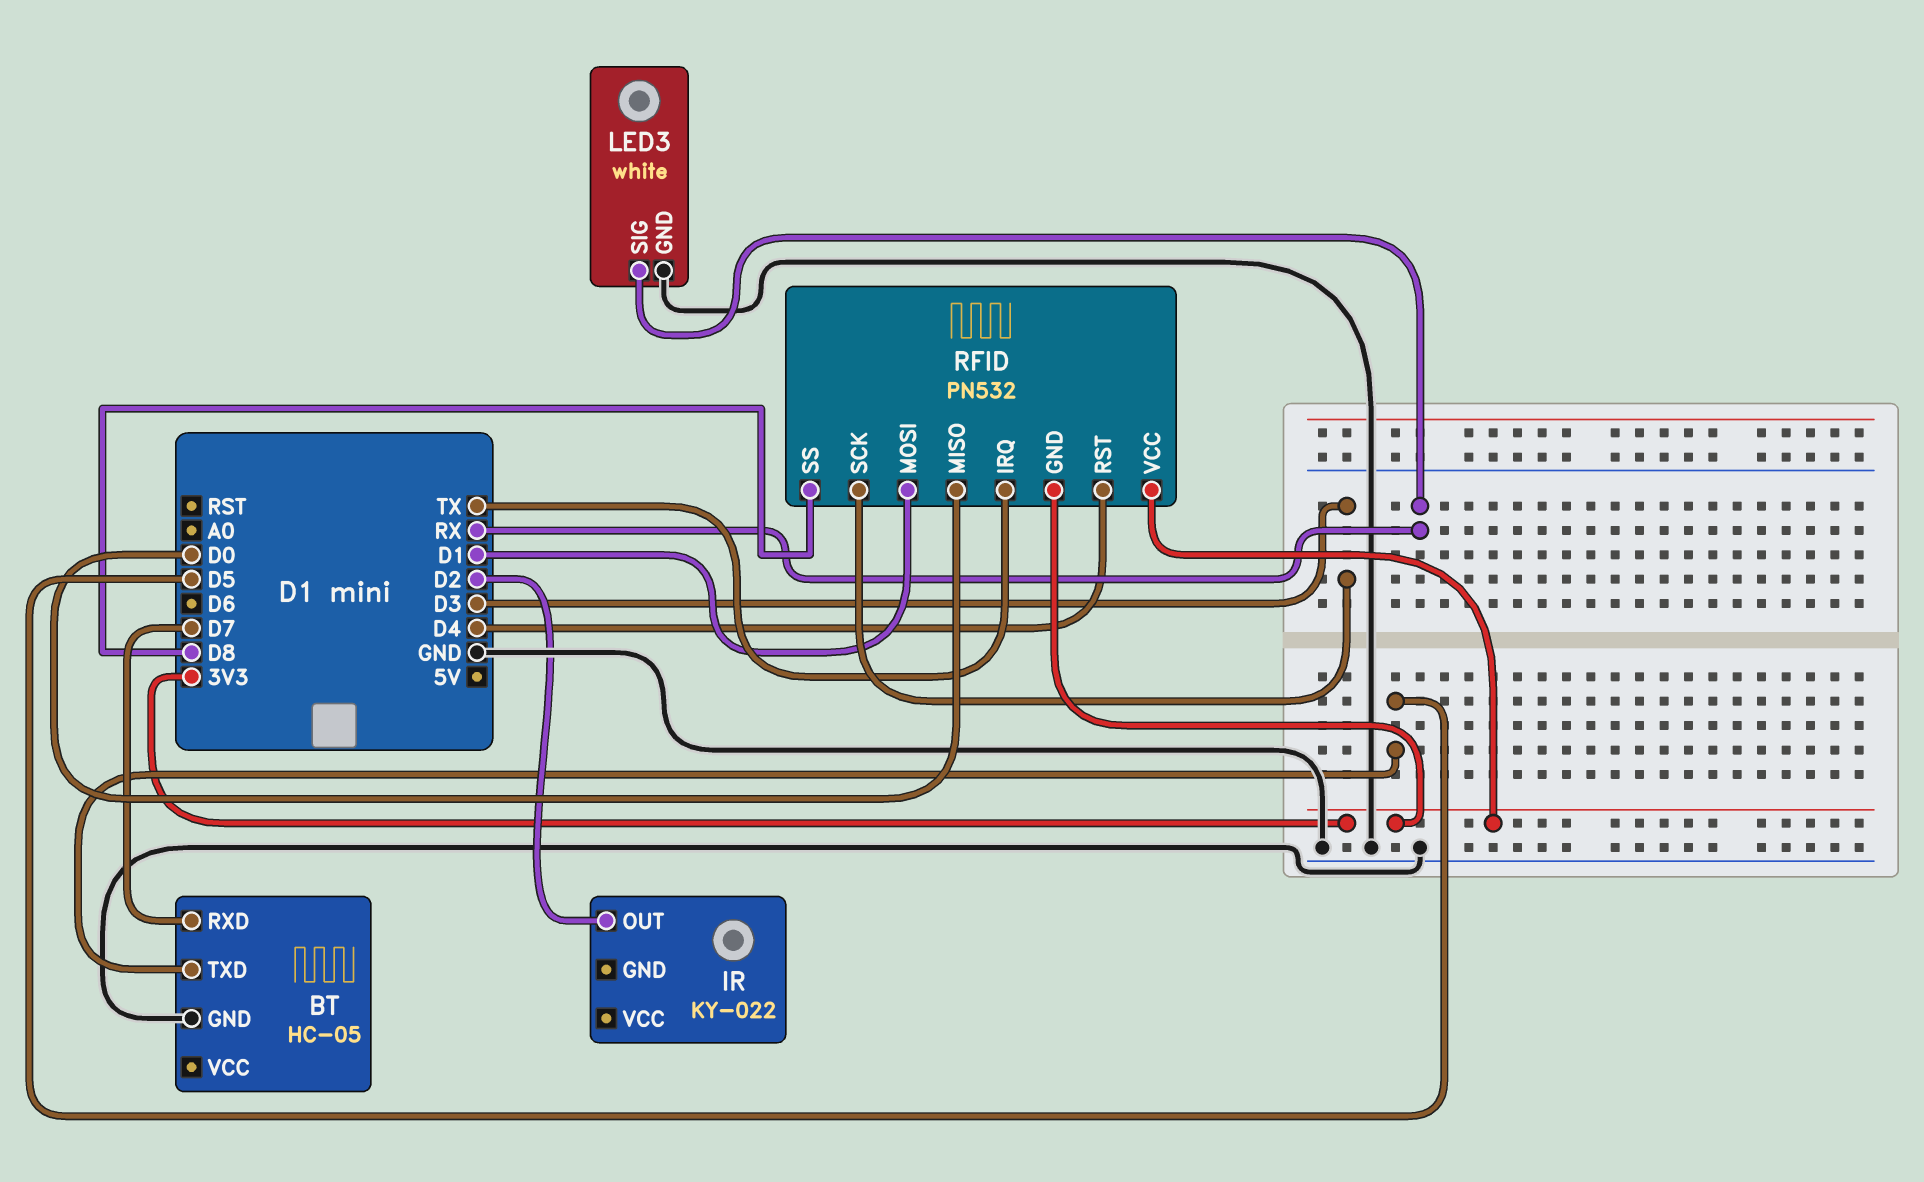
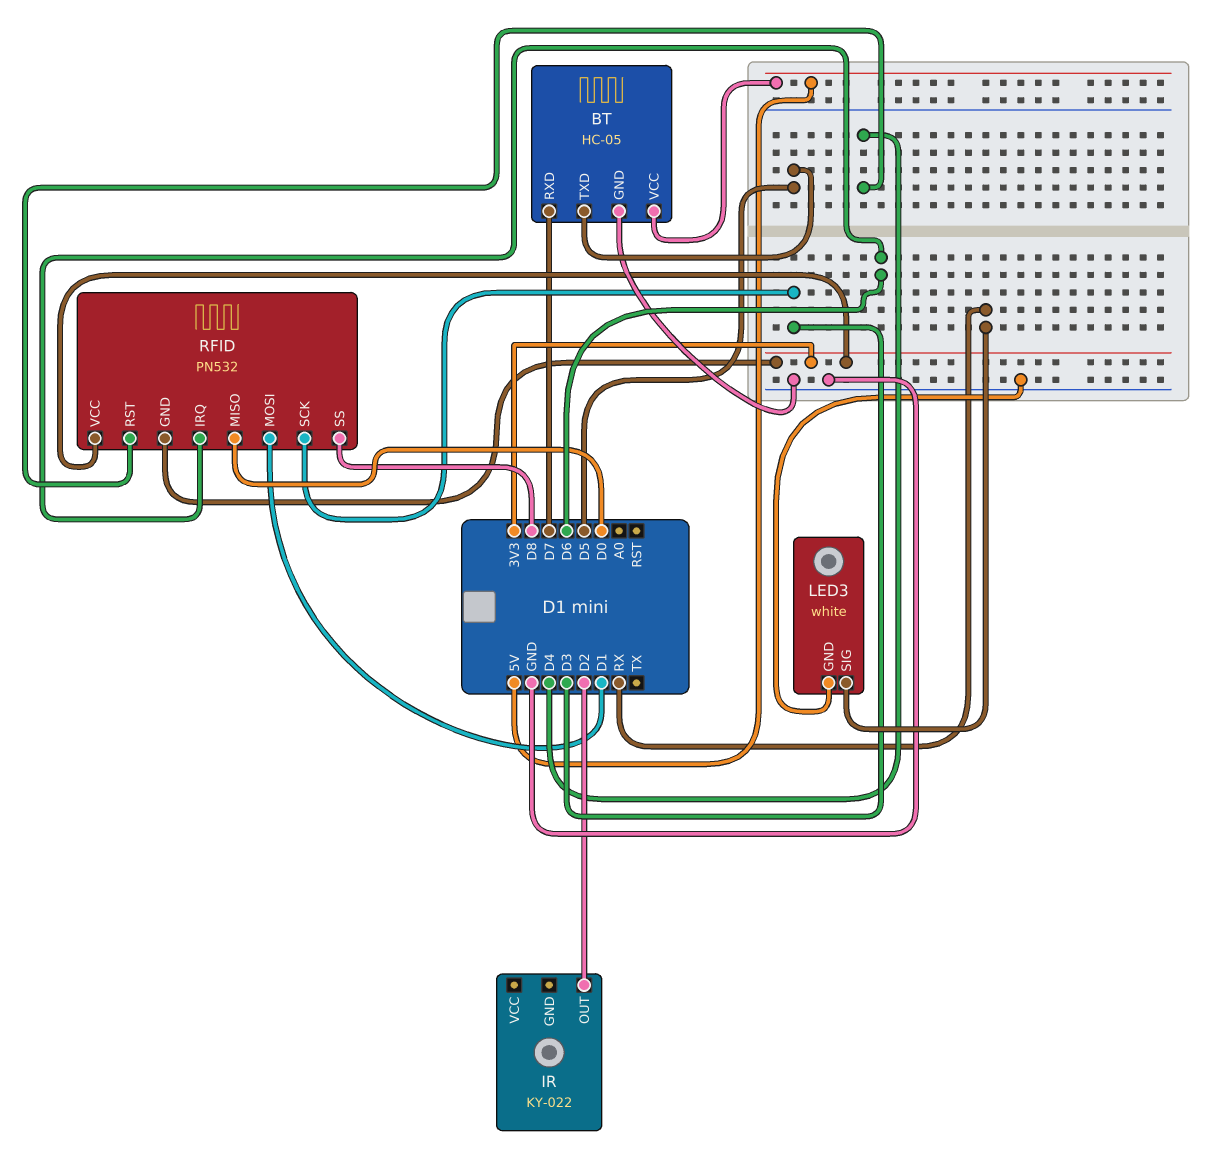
BT pin VCC: none -> 5V
RFID pin IRQ: TX -> D6

